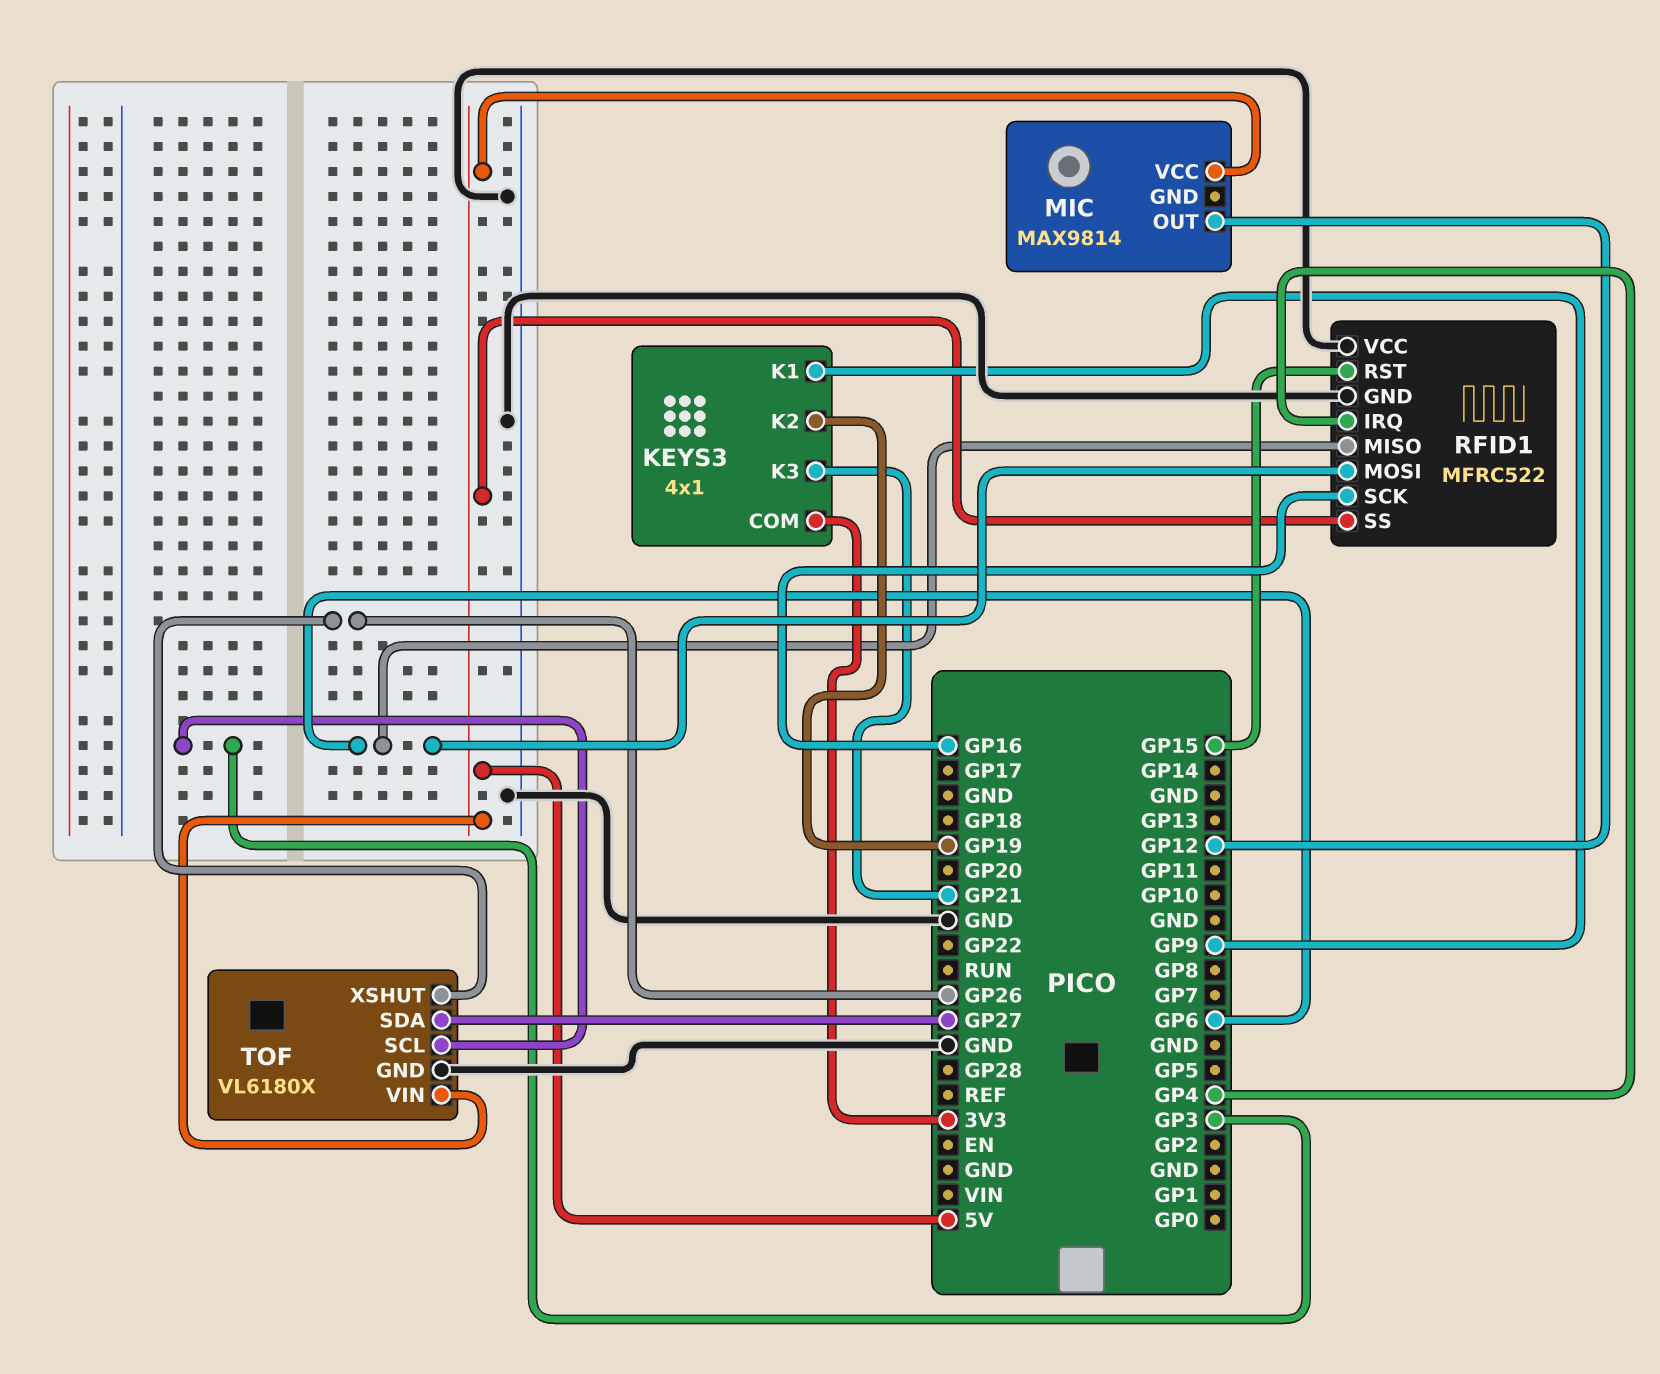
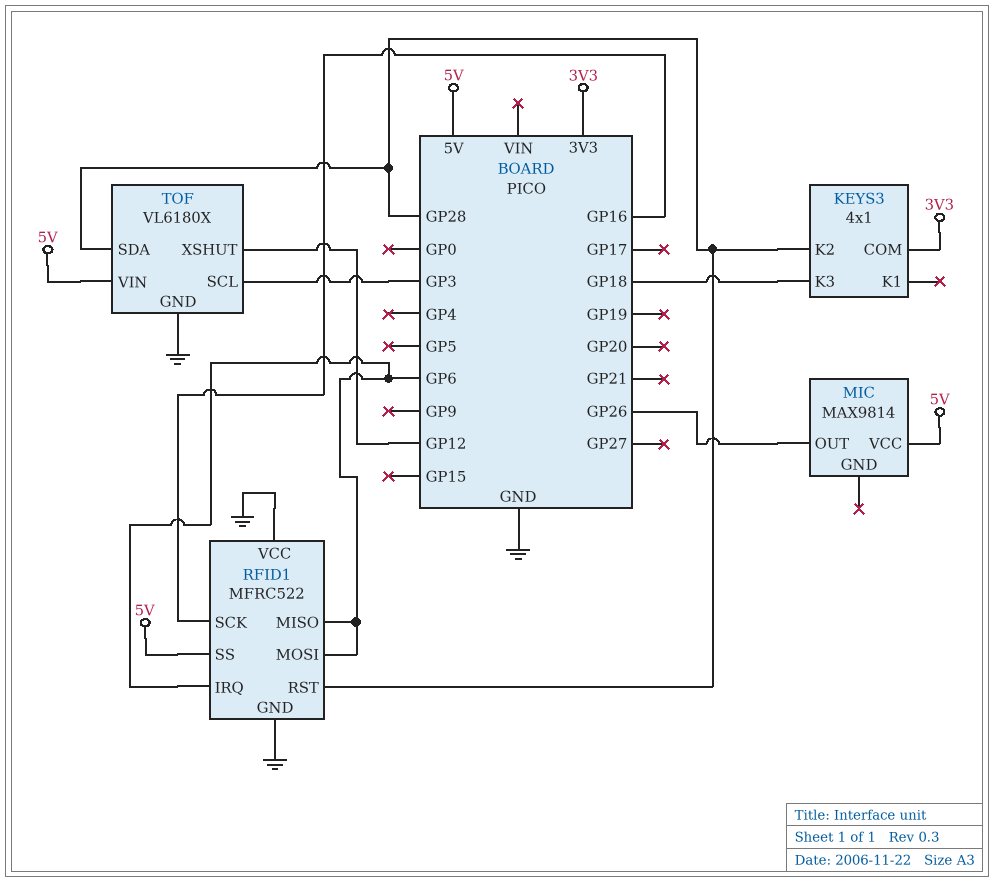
KEYS3 pin K1: GP9 -> none
KEYS3 pin K2: GP19 -> GP28
KEYS3 pin K3: GP21 -> GP18
MIC pin OUT: GP12 -> GP26
RFID1 pin IRQ: GP4 -> GP6
RFID1 pin RST: GP15 -> GP28
TOF pin SDA: GP27 -> GP28
TOF pin XSHUT: GP26 -> GP12

